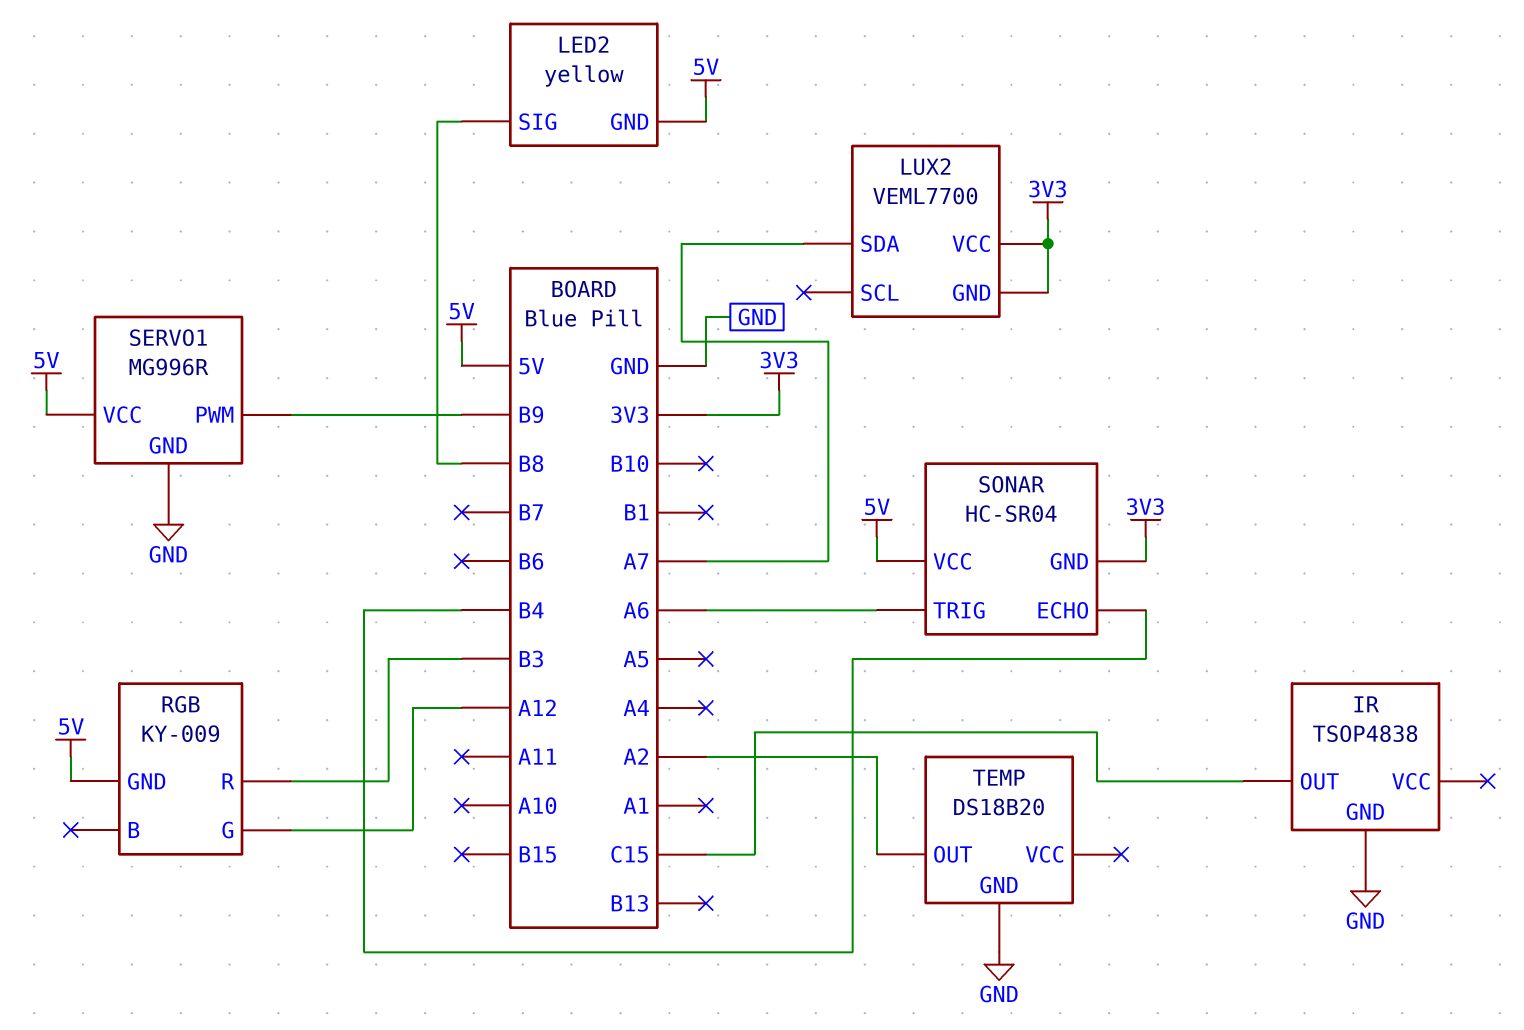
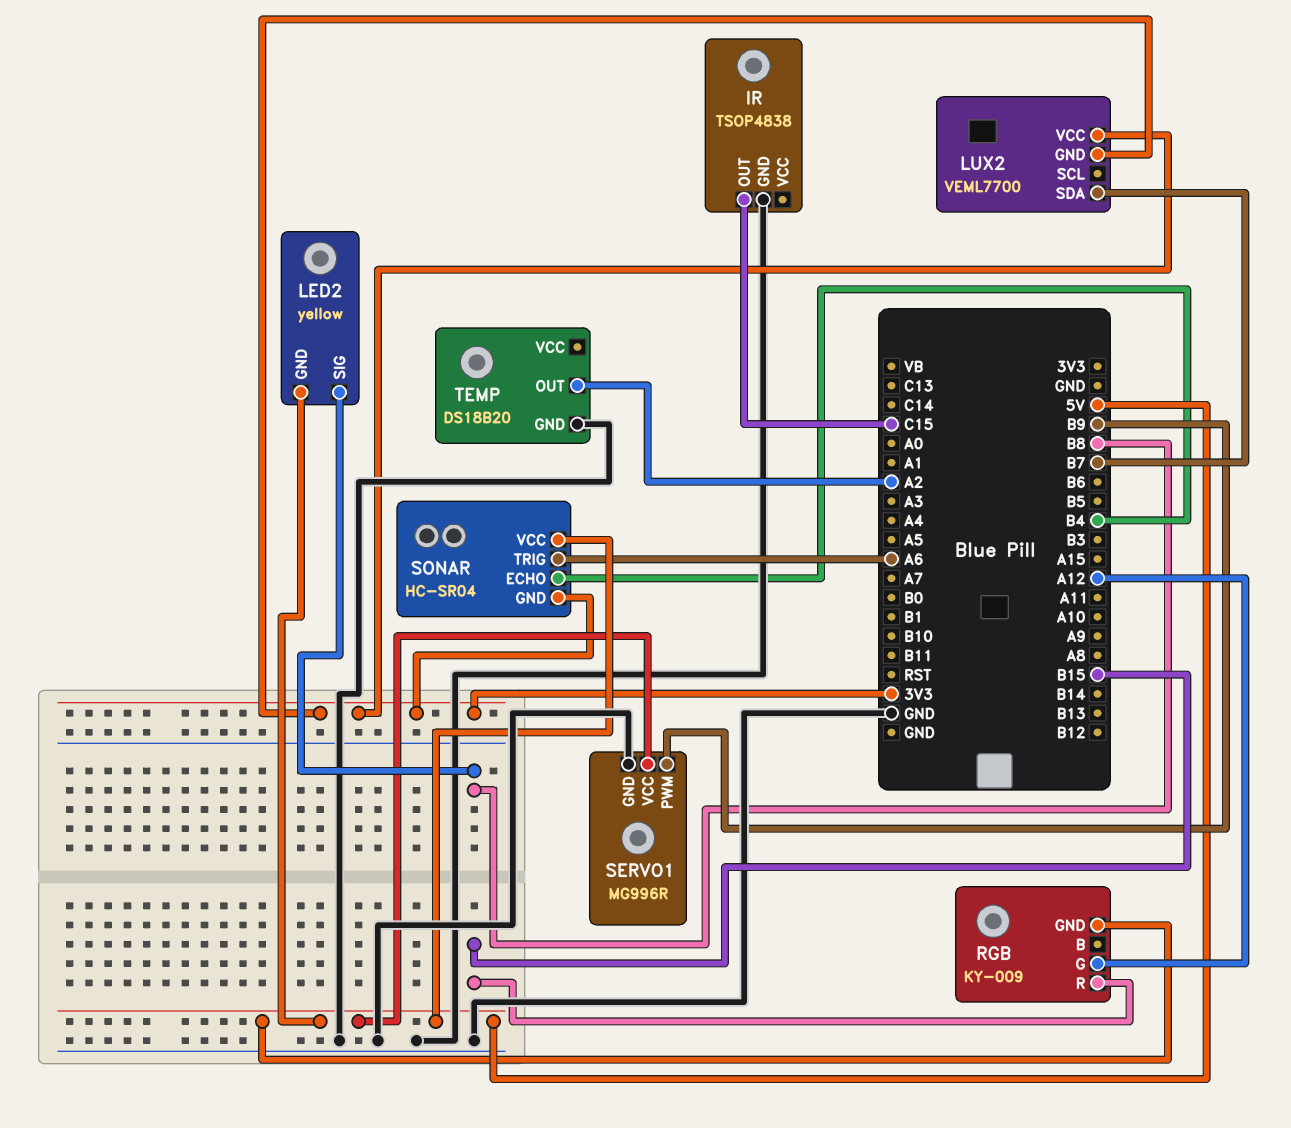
LUX2 pin SDA: A7 -> B7
RGB pin R: B3 -> B15

